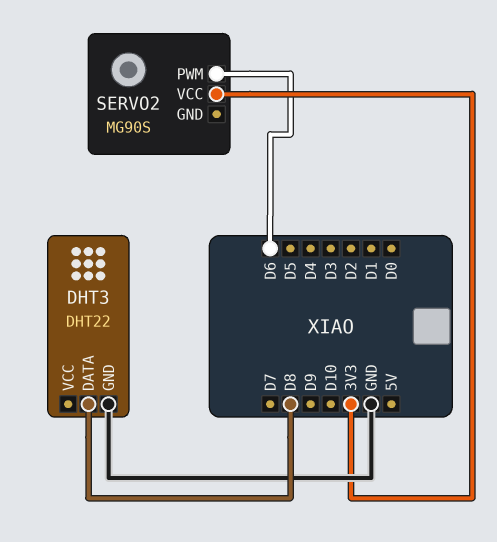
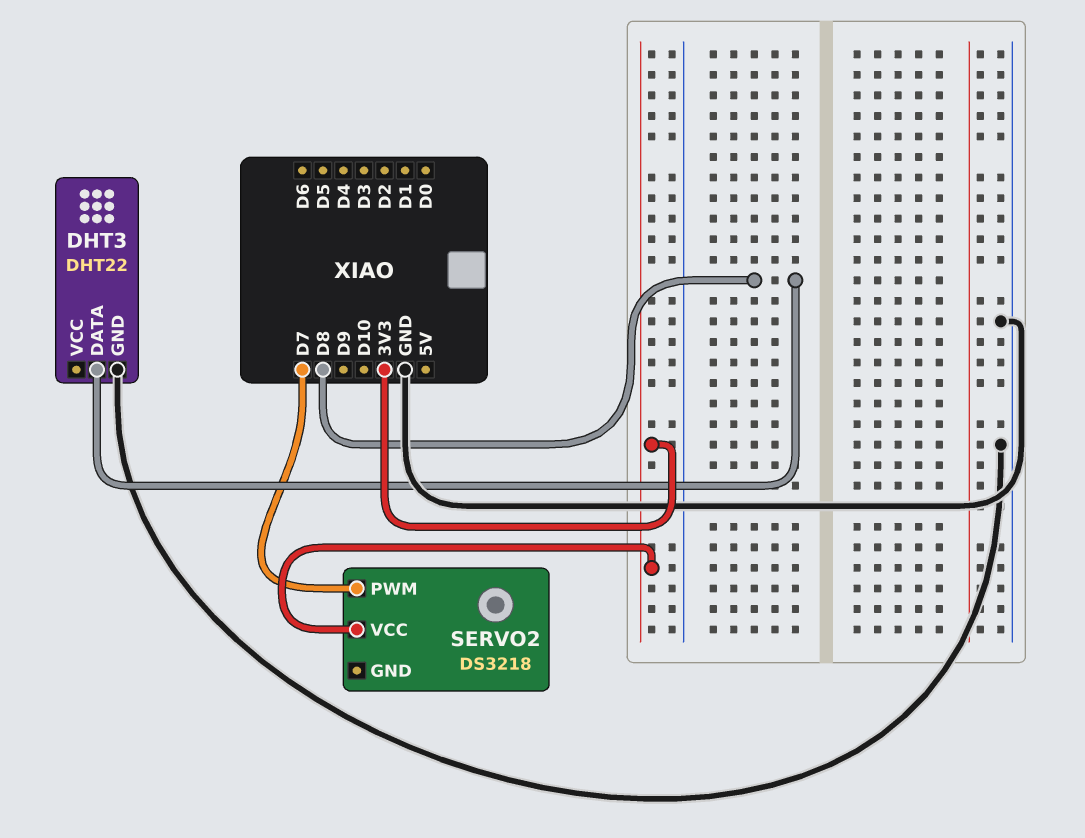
SERVO2: MG90S -> DS3218
SERVO2 pin PWM: D6 -> D7

